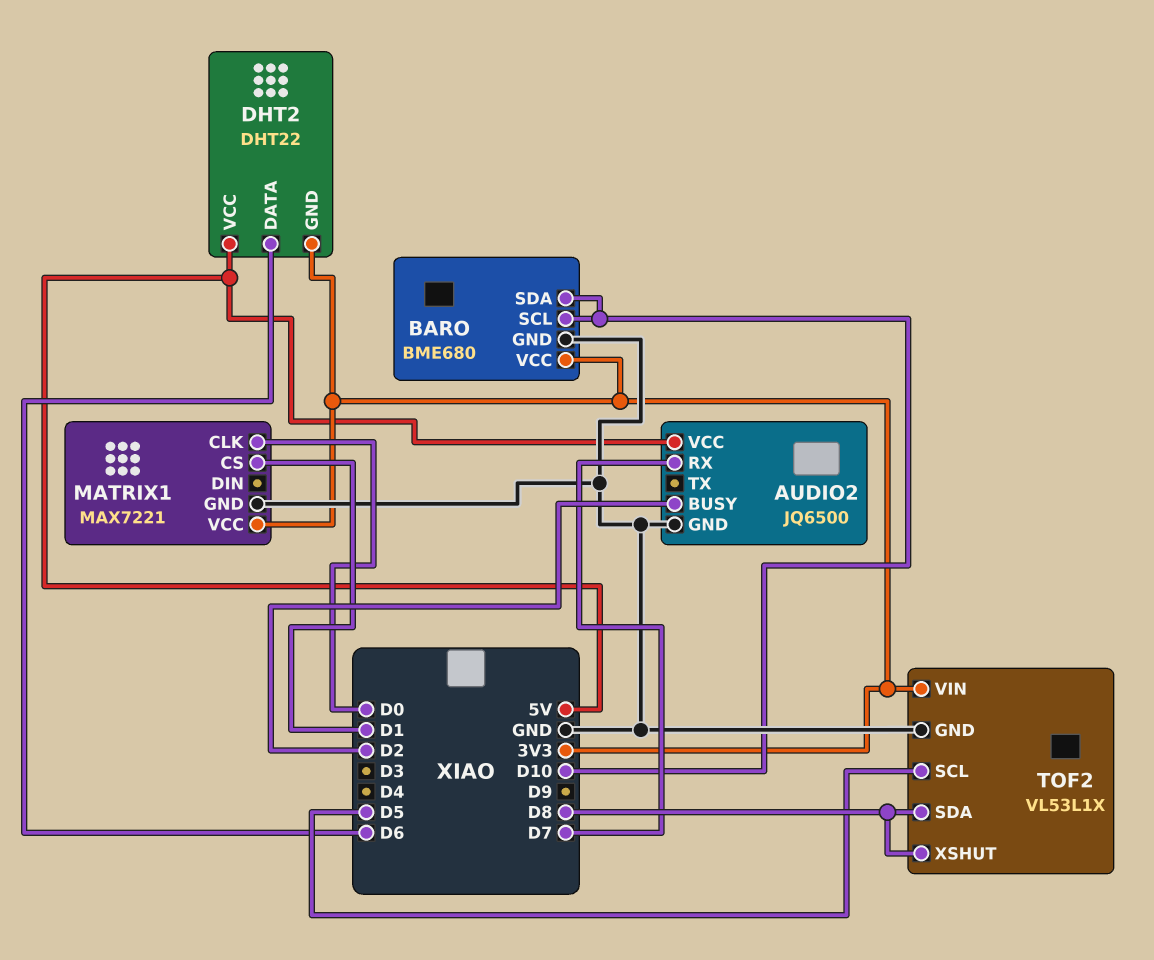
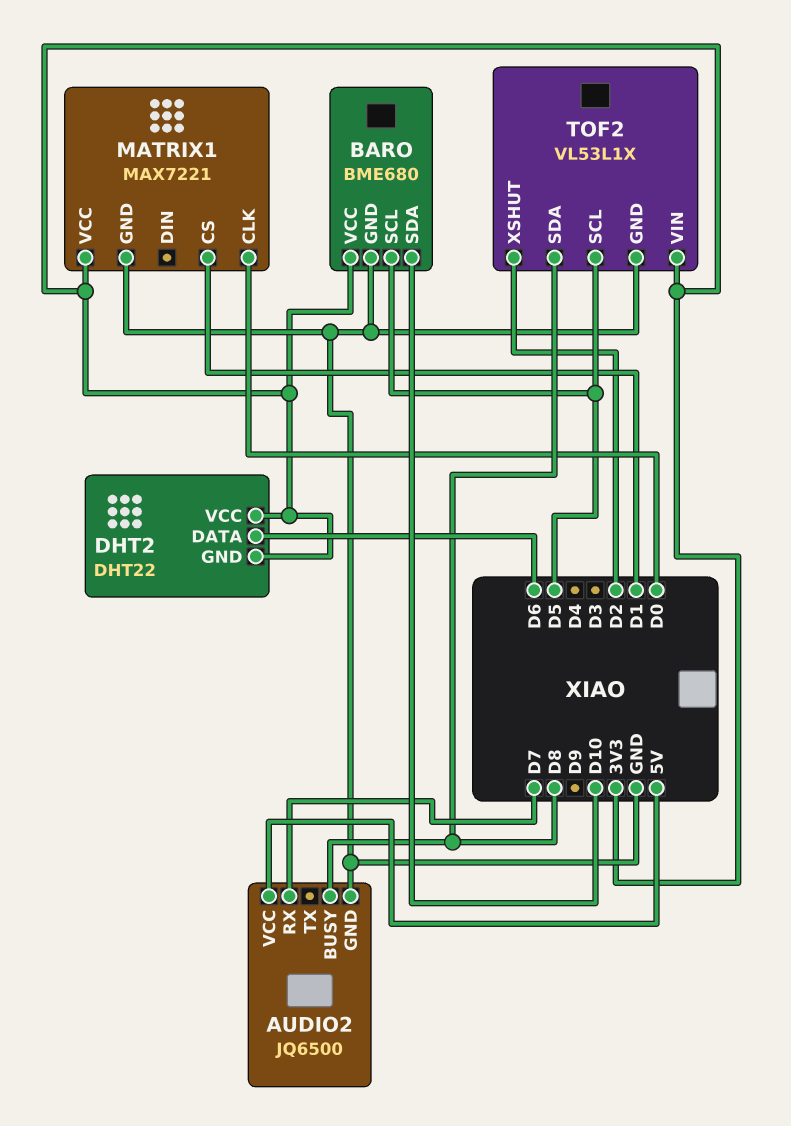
AUDIO2 pin BUSY: D2 -> D8
BARO pin SCL: D10 -> D5
DHT2 pin VCC: 5V -> 3V3
TOF2 pin XSHUT: D8 -> D2

